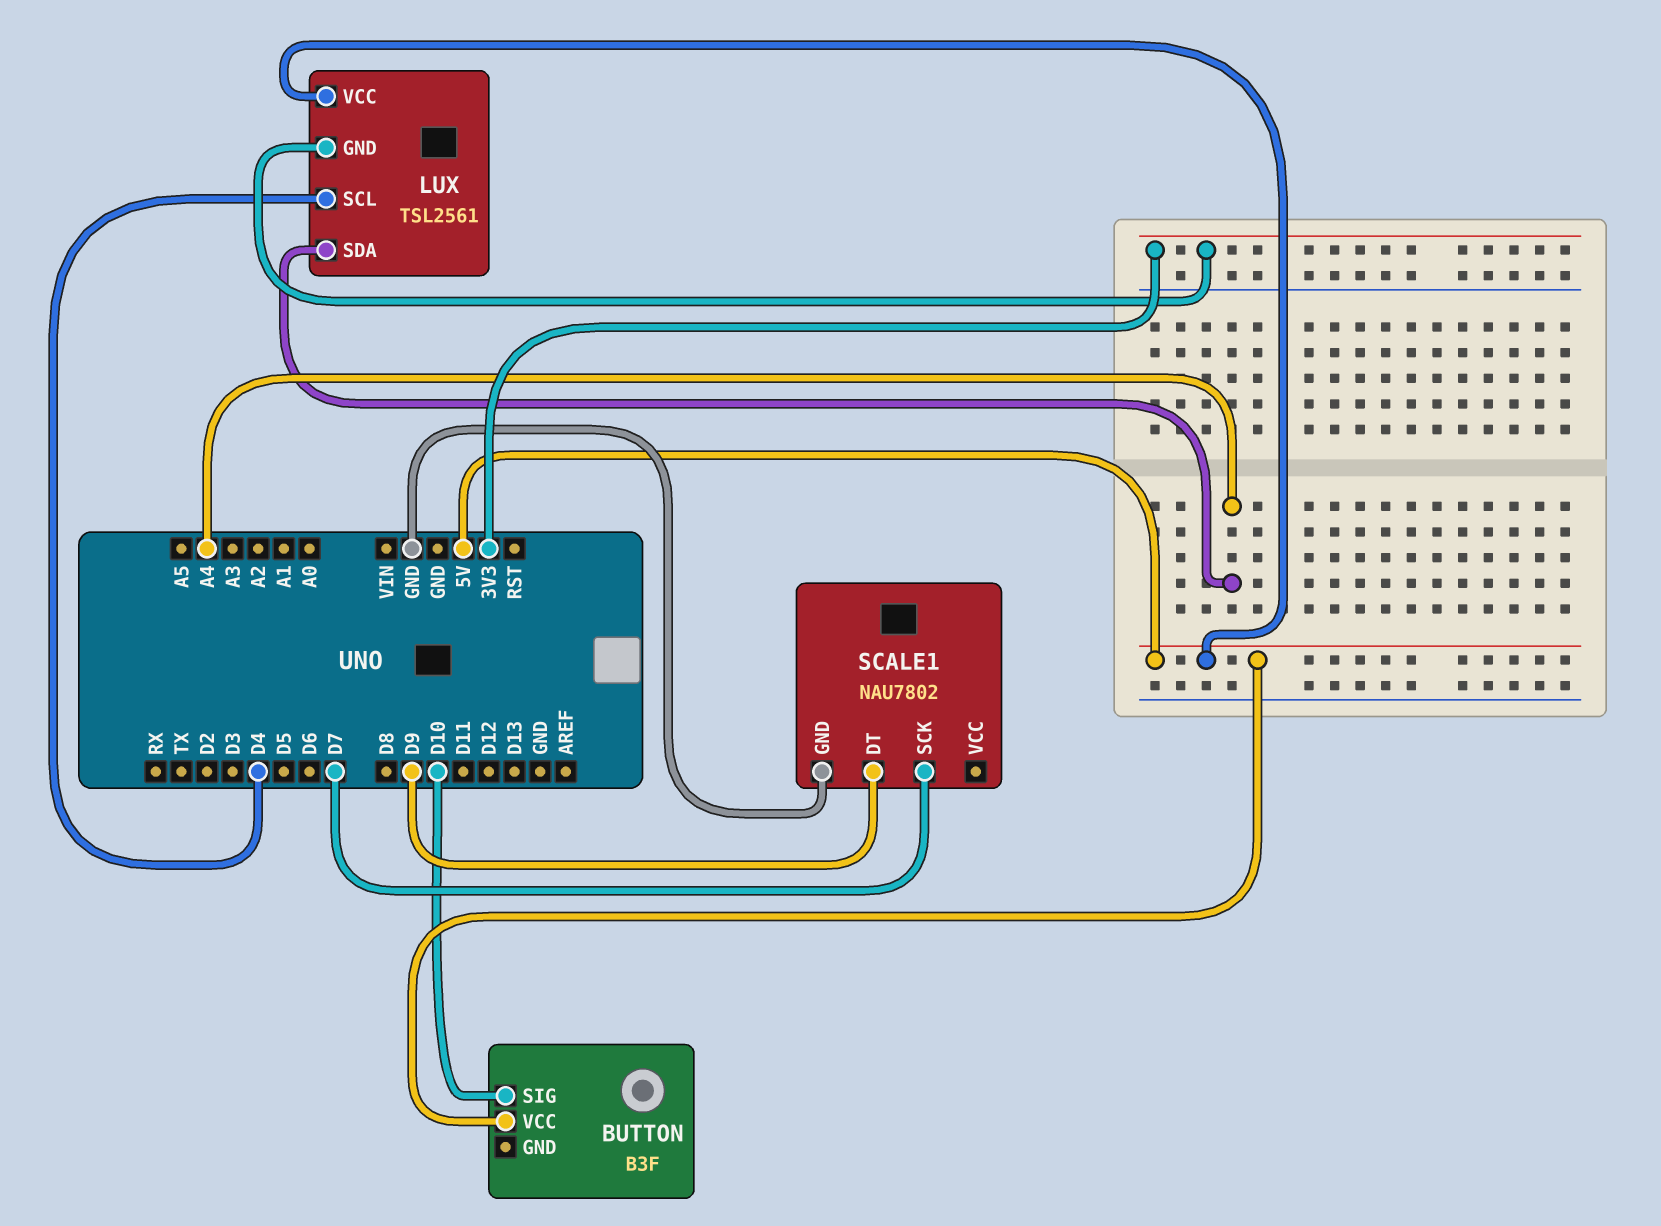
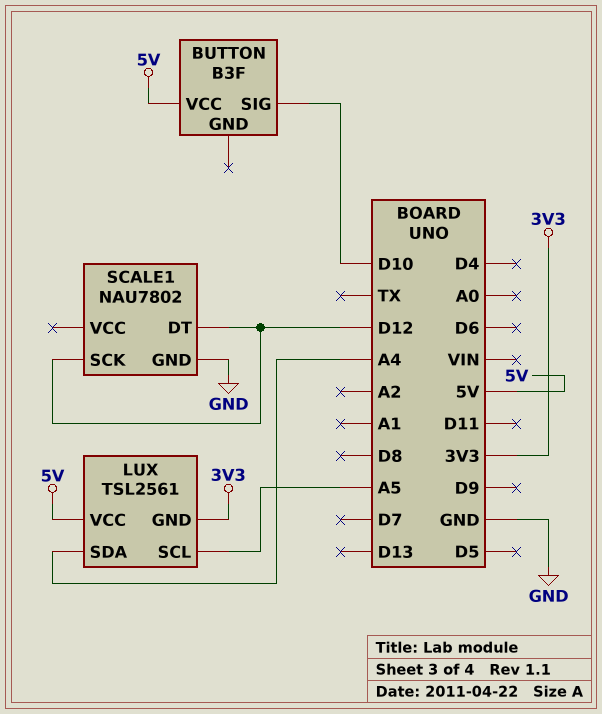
LUX pin SCL: D4 -> A5
SCALE1 pin DT: D9 -> D12
SCALE1 pin SCK: D7 -> D12

